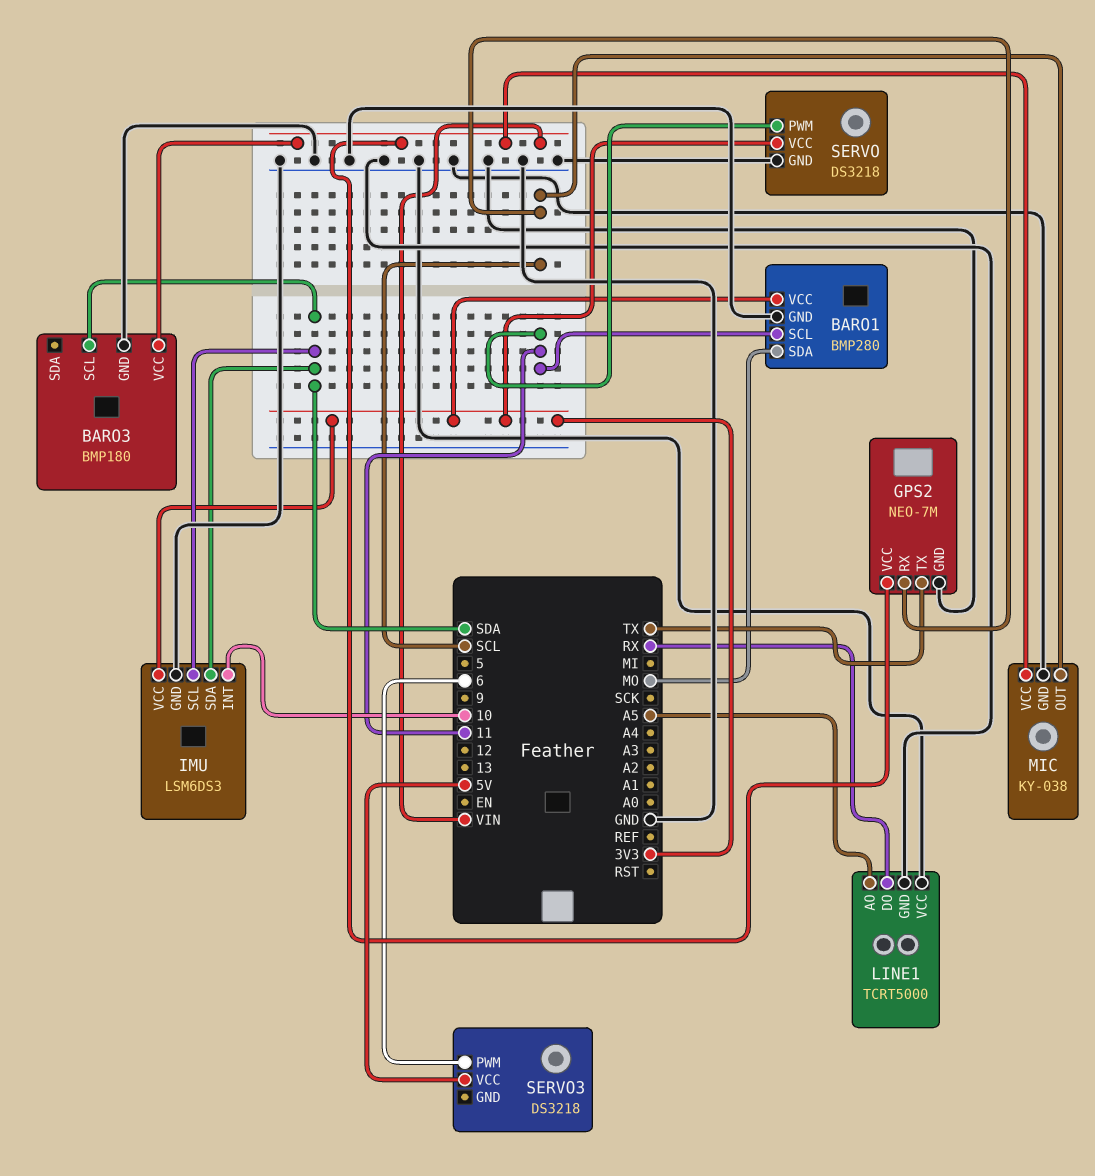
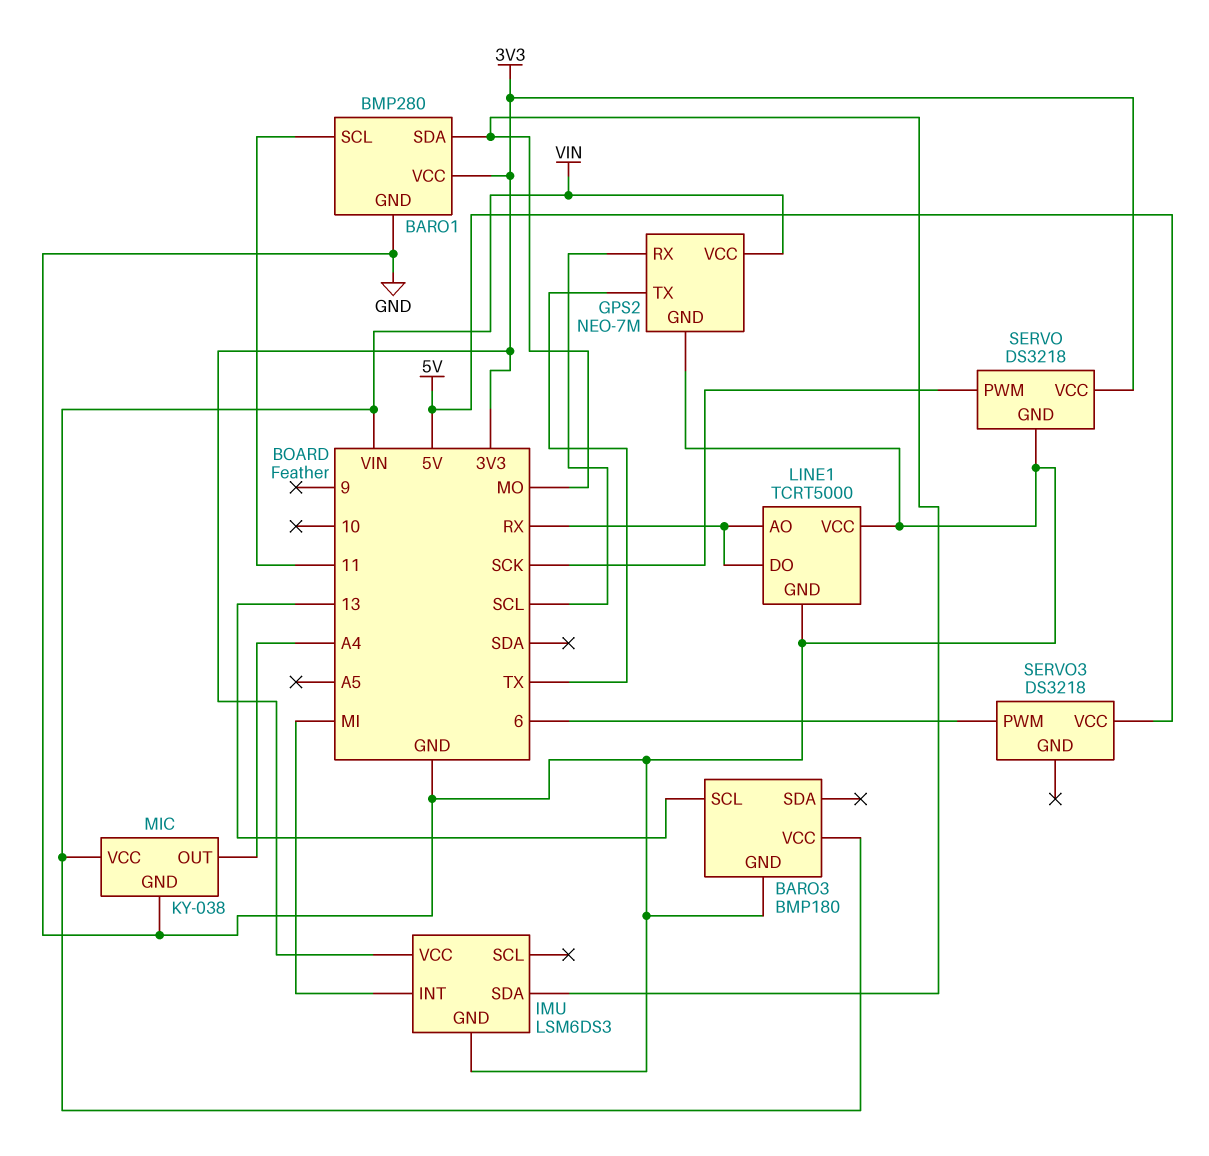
BARO3 pin SCL: SDA -> 13
IMU pin INT: 10 -> MI
IMU pin SCL: SDA -> none
IMU pin SDA: SDA -> MO
LINE1 pin AO: A5 -> RX
MIC pin OUT: SCL -> A4
SERVO pin PWM: 11 -> SCK

